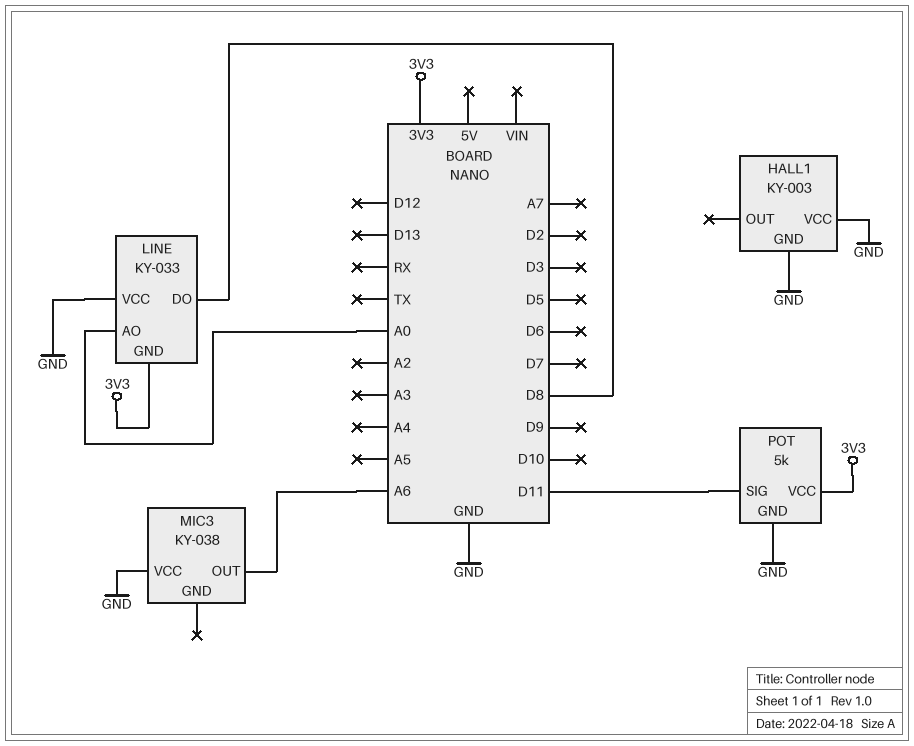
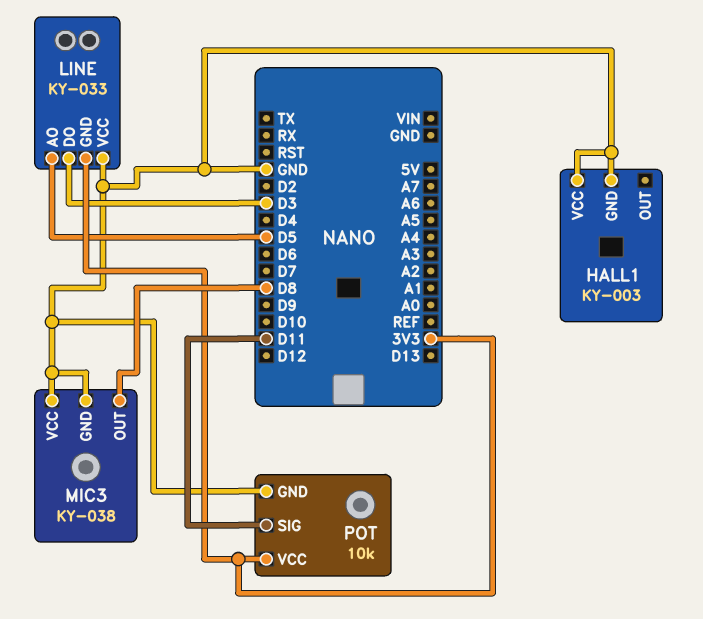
LINE pin AO: A0 -> D5
LINE pin DO: D8 -> D3
MIC3 pin GND: none -> GND
MIC3 pin OUT: A6 -> D8
POT: 5k -> 10k

